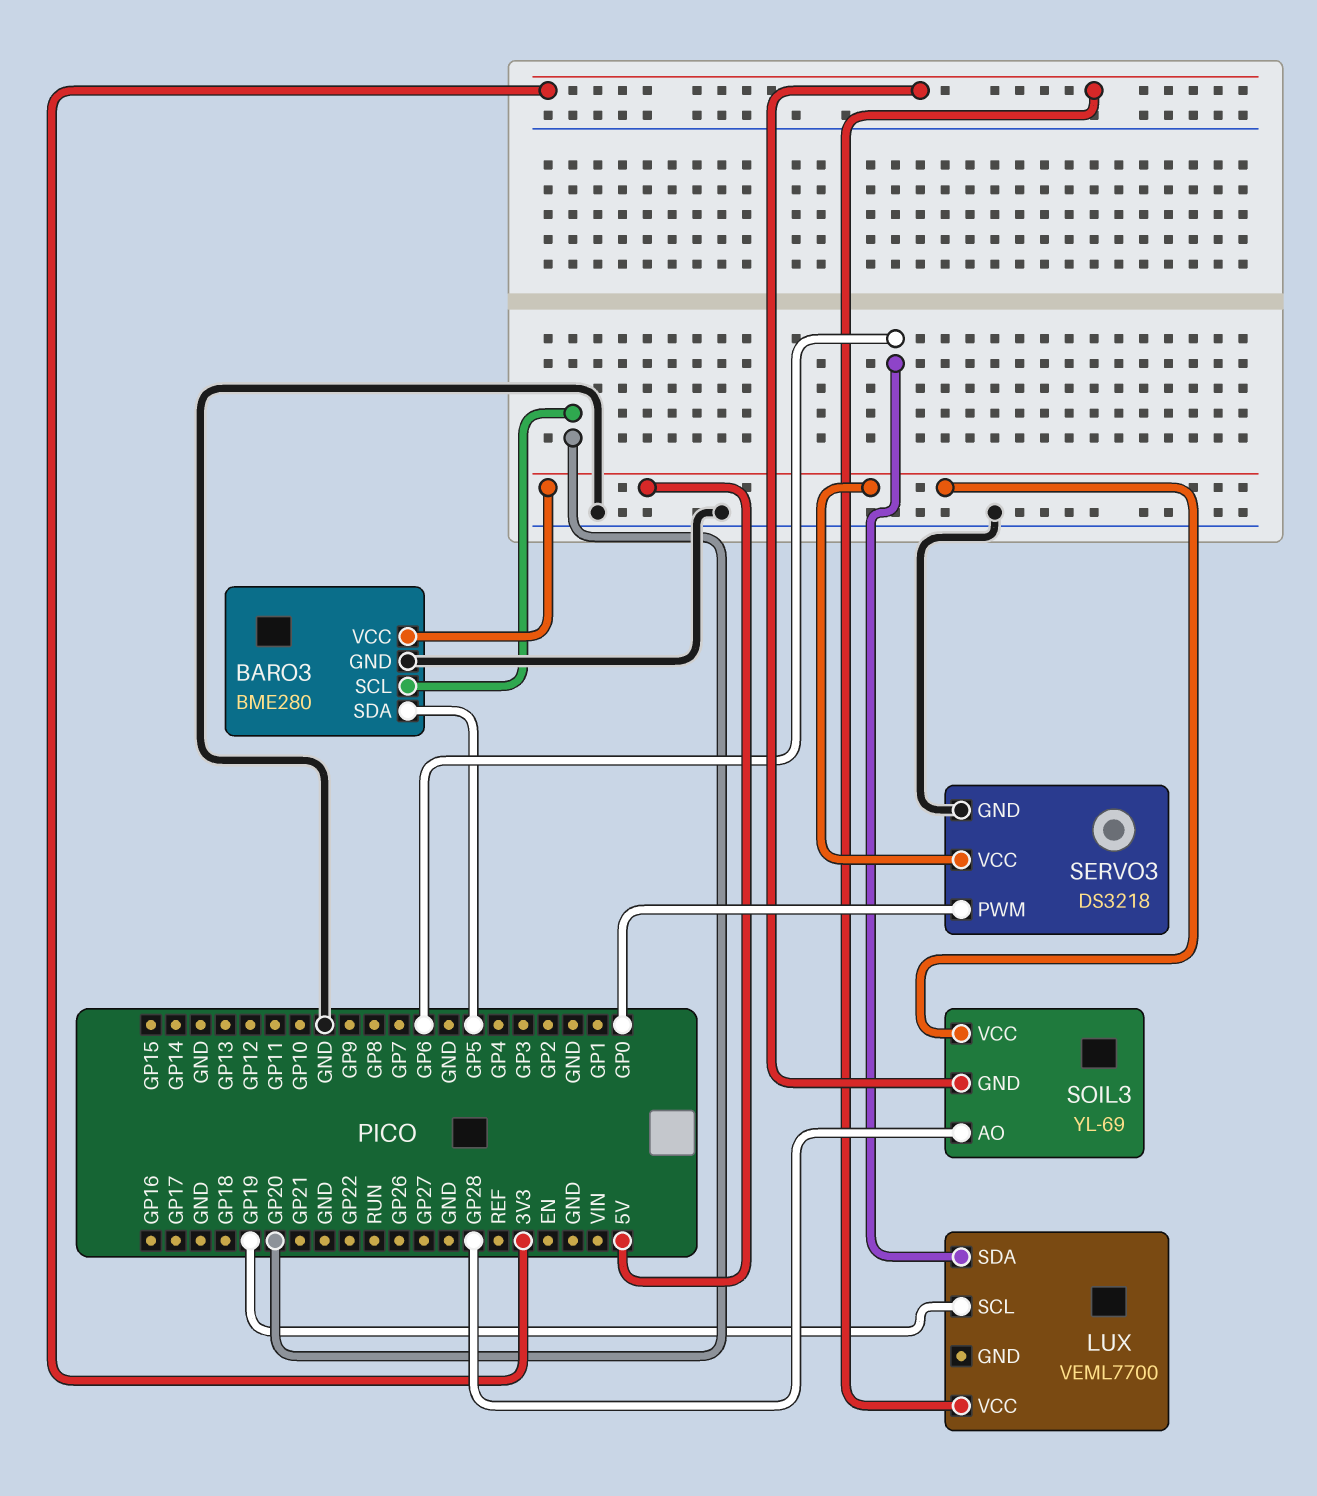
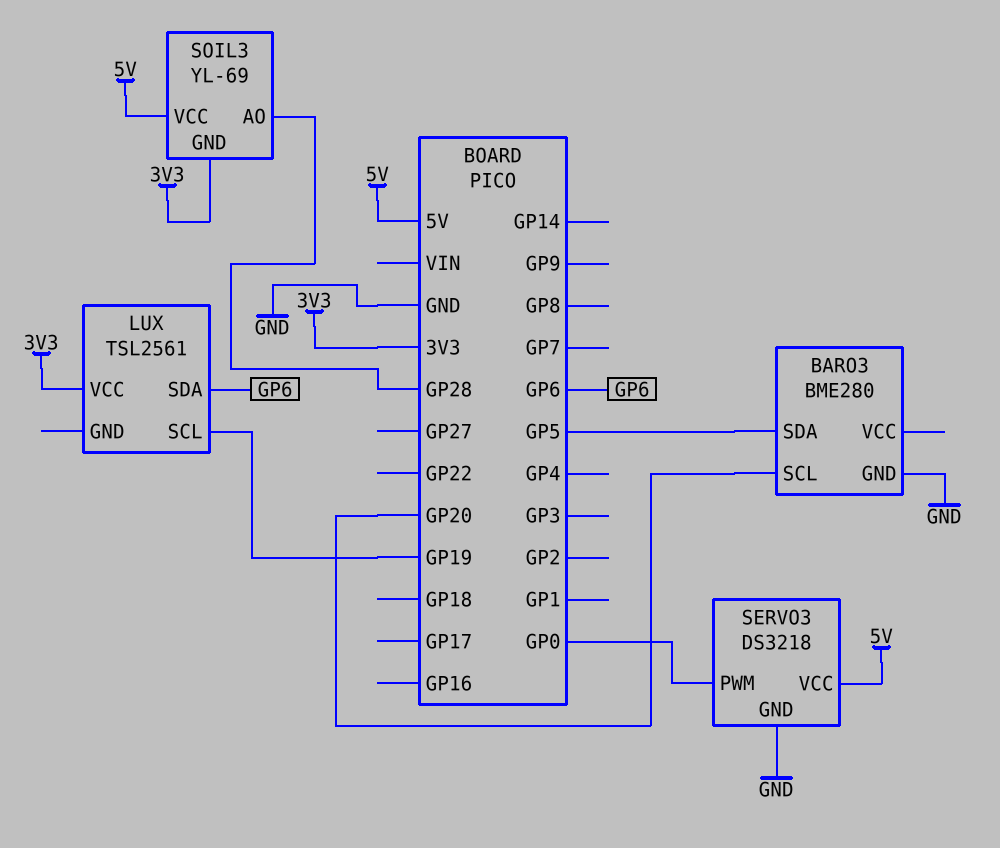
BARO3 pin VCC: 5V -> none
LUX: VEML7700 -> TSL2561

